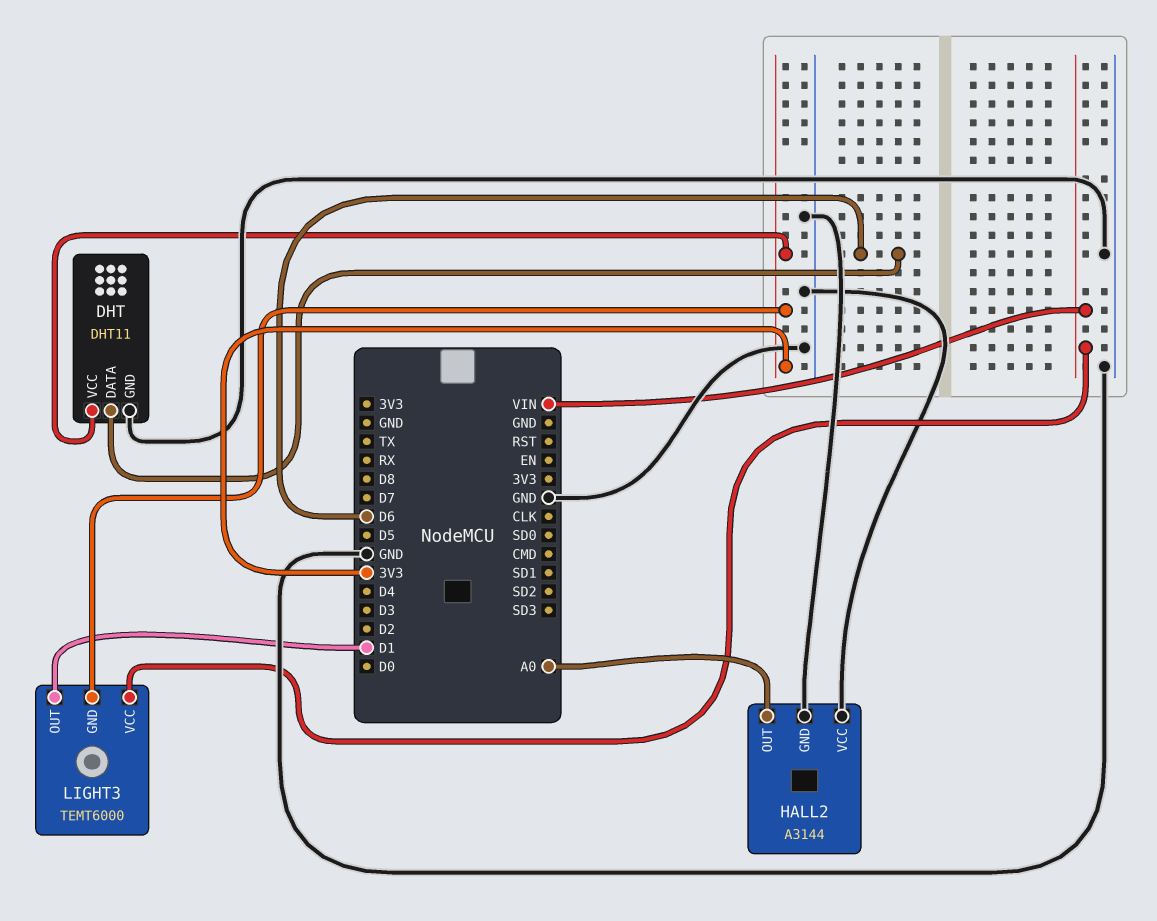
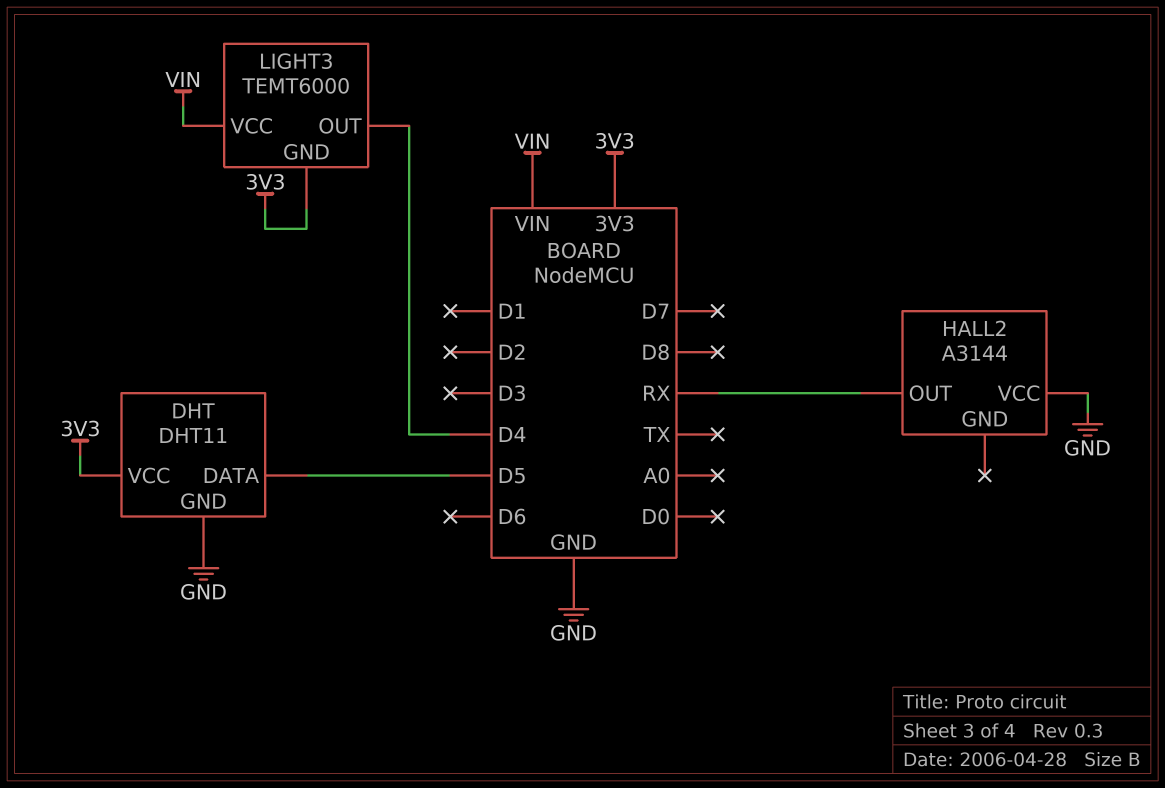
DHT pin DATA: D6 -> D5
HALL2 pin GND: GND -> none
HALL2 pin OUT: A0 -> RX
LIGHT3 pin OUT: D1 -> D4

